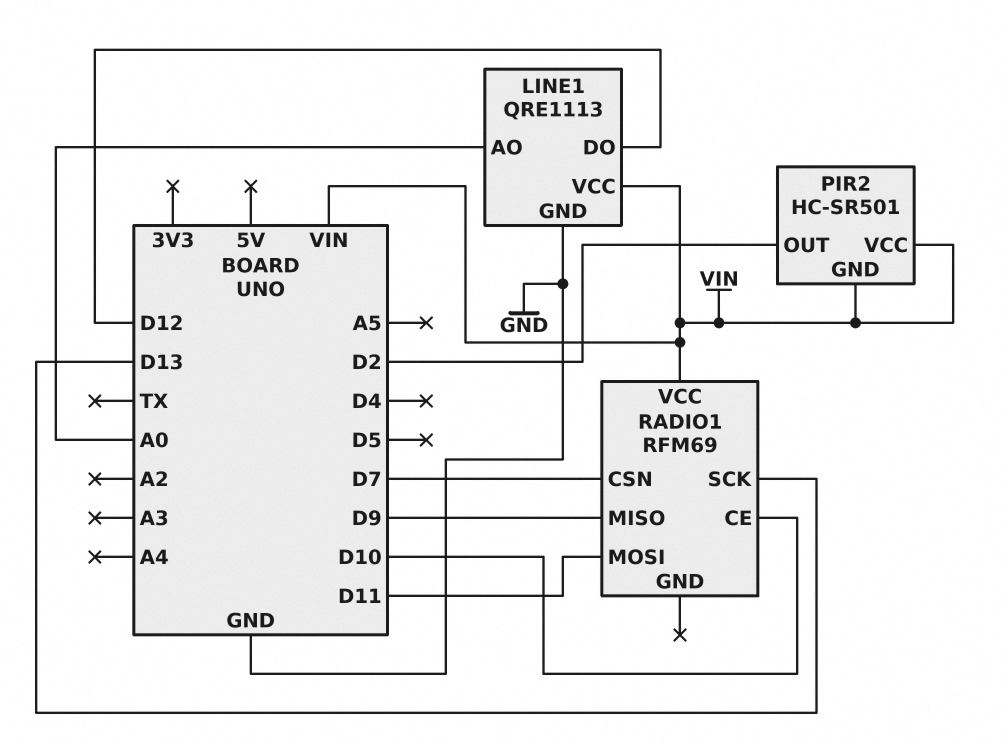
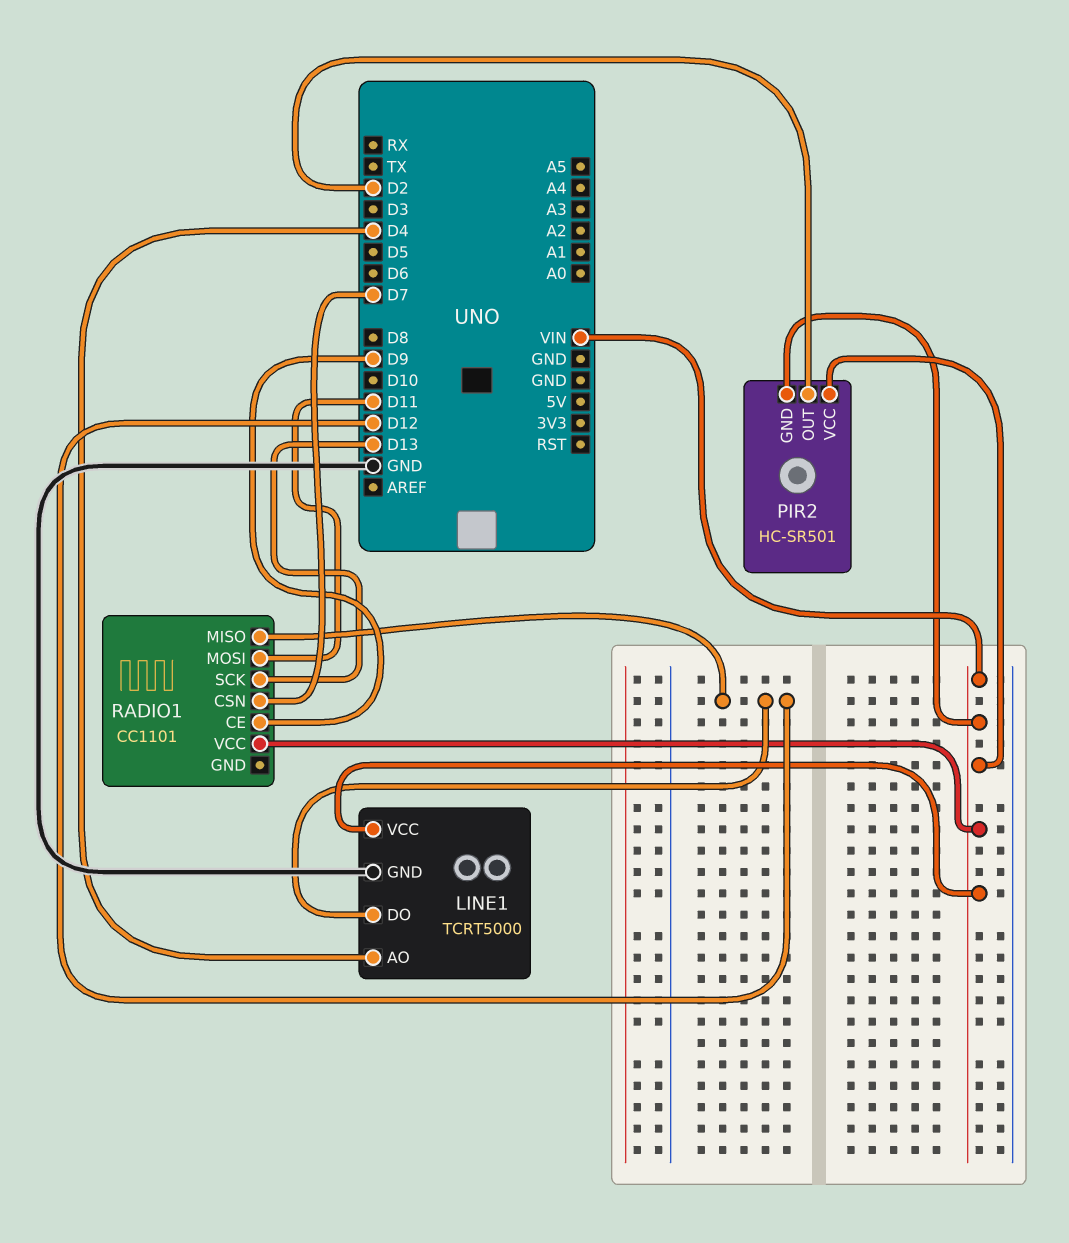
LINE1: QRE1113 -> TCRT5000
LINE1 pin AO: A0 -> D4
RADIO1: RFM69 -> CC1101
RADIO1 pin CE: D10 -> D9
RADIO1 pin MISO: D9 -> D12

